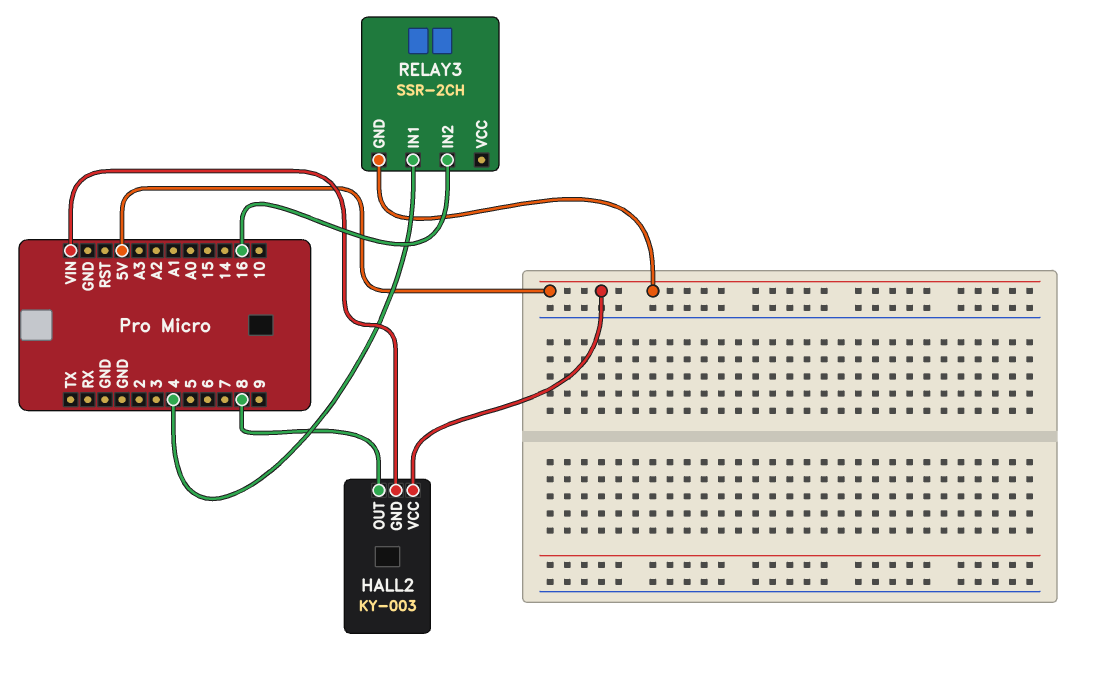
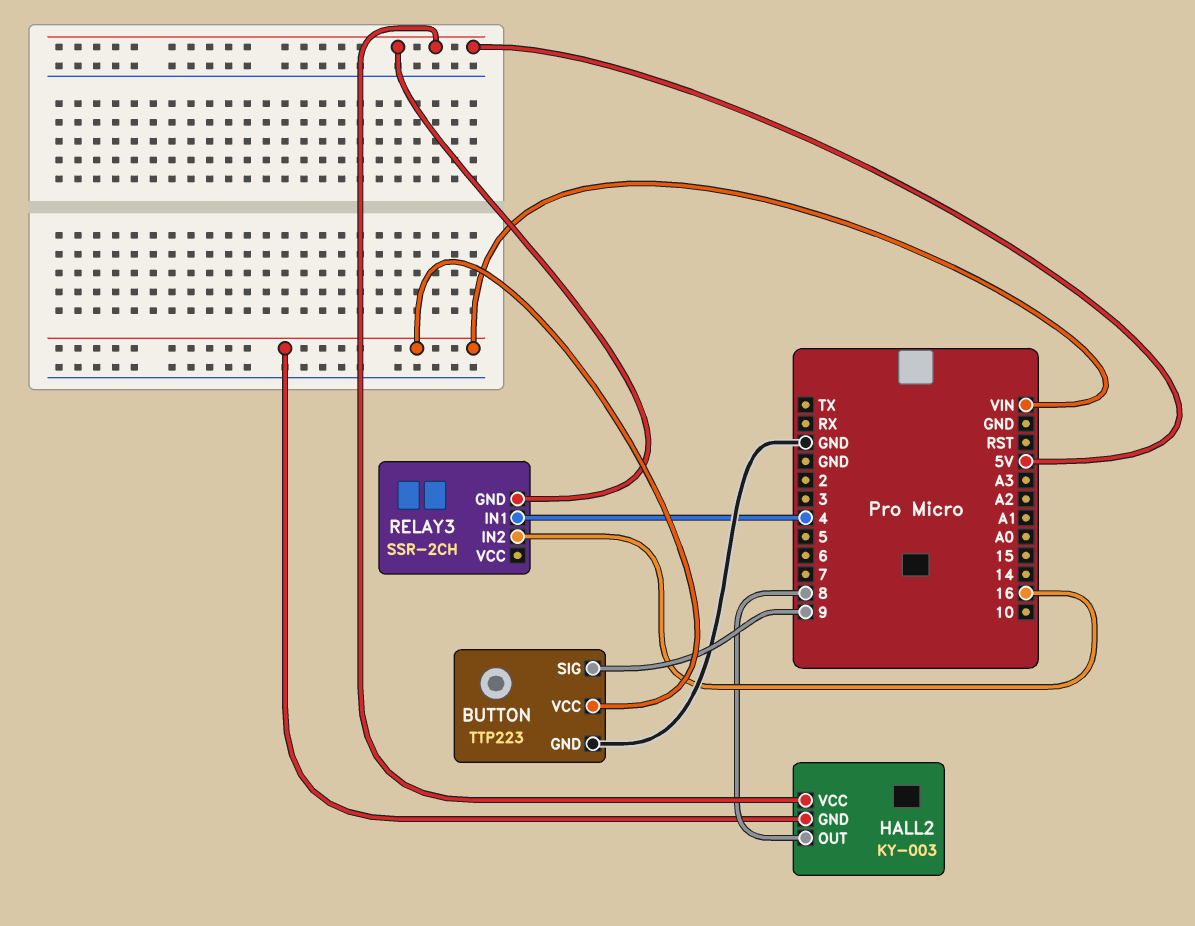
BUTTON: none -> TTP223
BUTTON pin GND: none -> GND
BUTTON pin SIG: none -> 9
BUTTON pin VCC: none -> VIN

